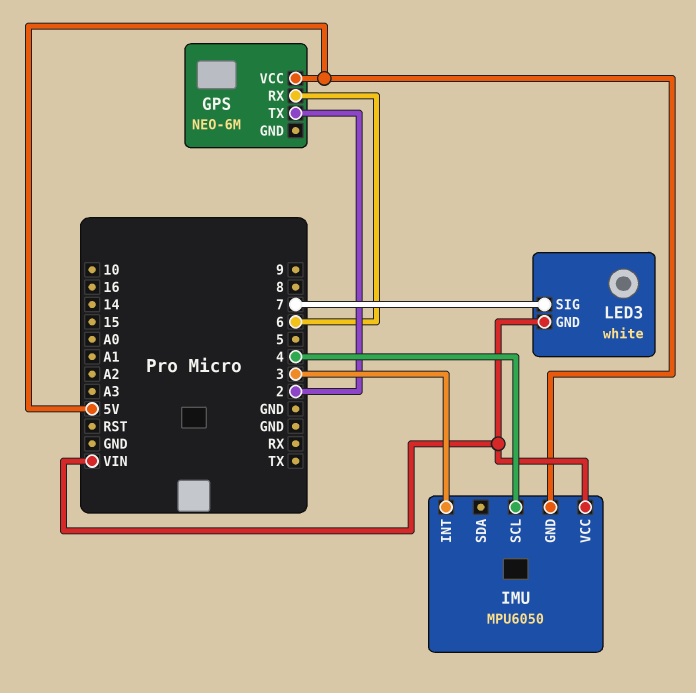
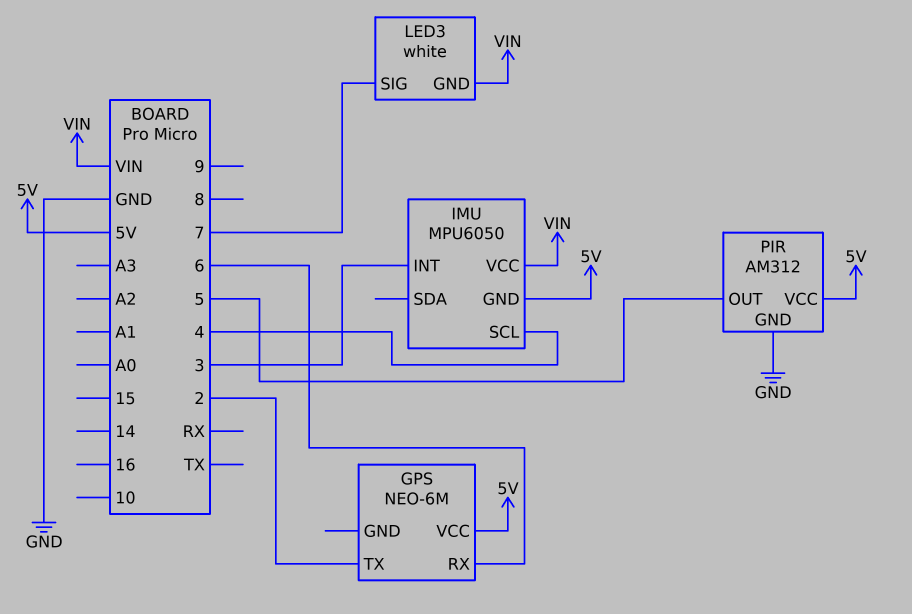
PIR: none -> AM312
PIR pin GND: none -> GND
PIR pin OUT: none -> 5
PIR pin VCC: none -> 5V

